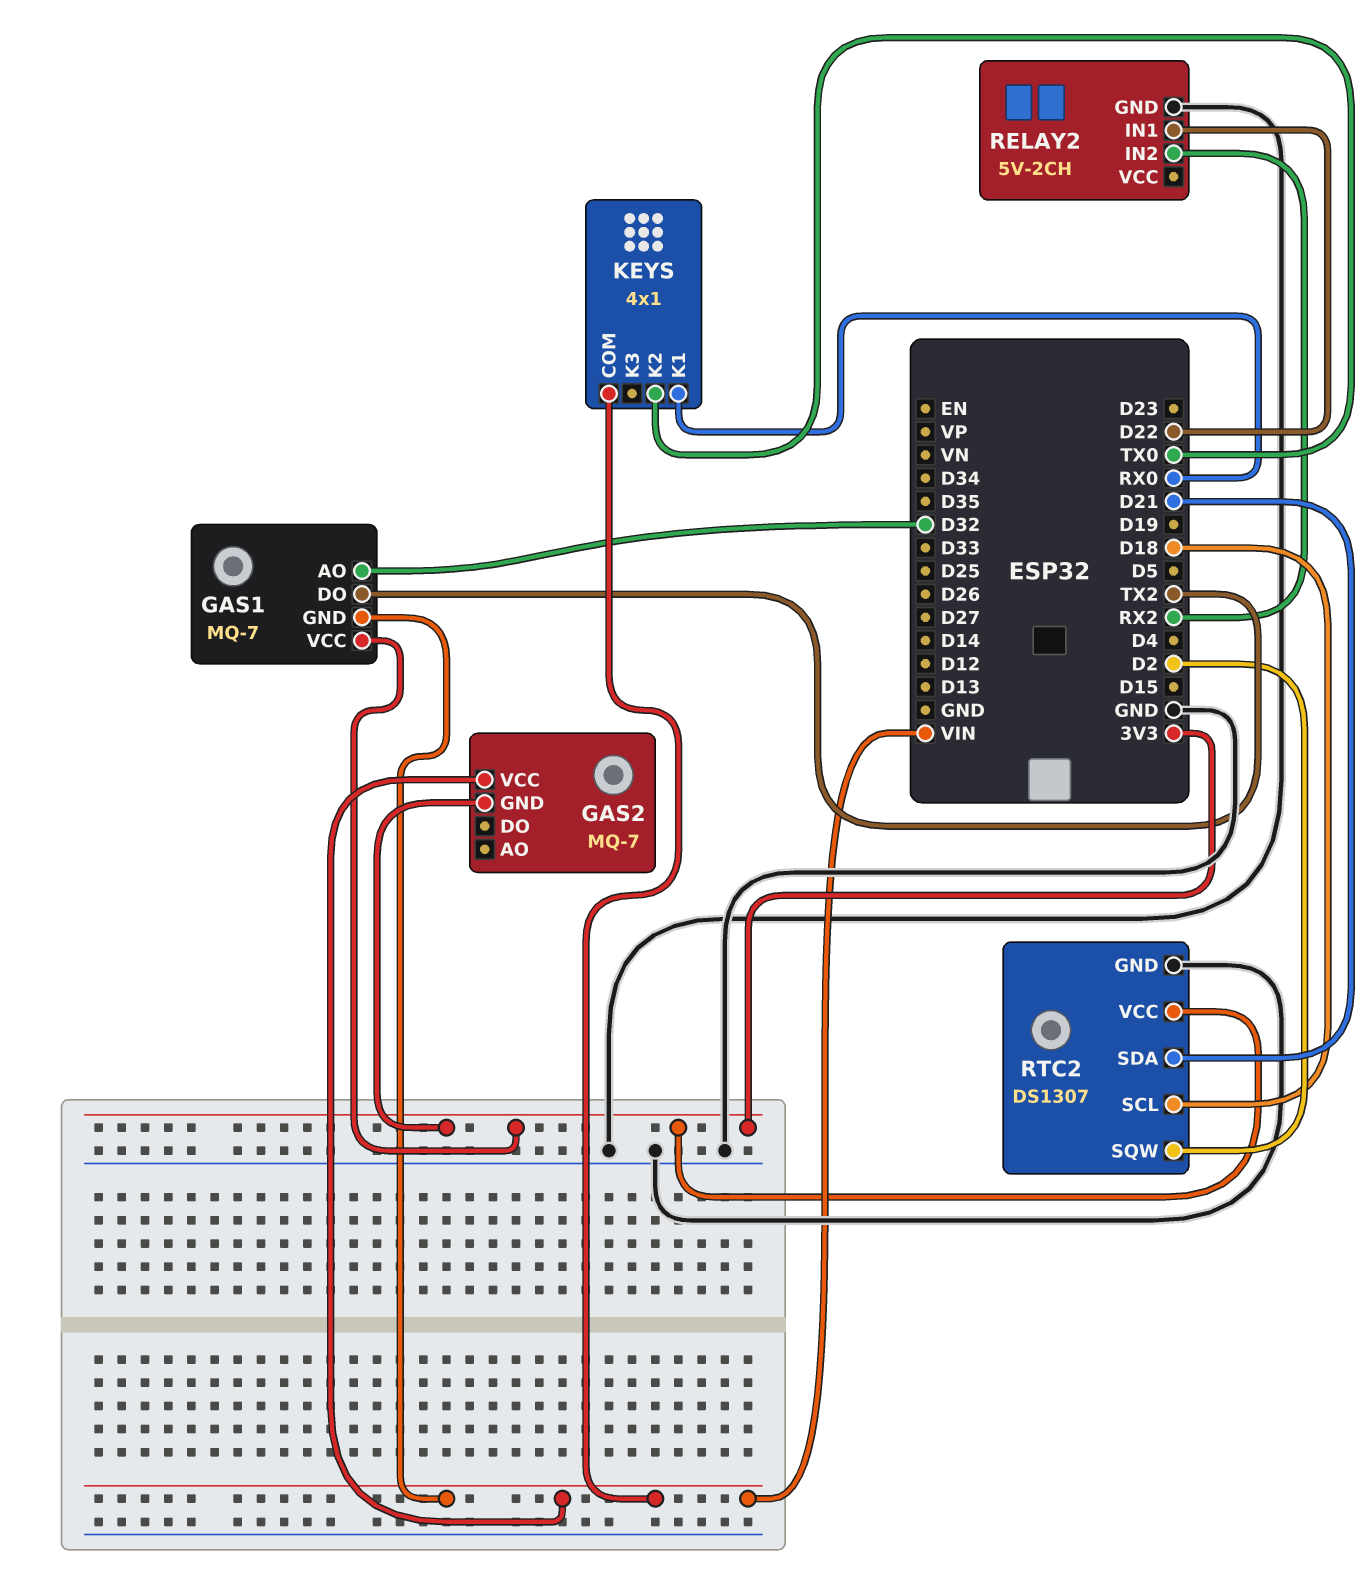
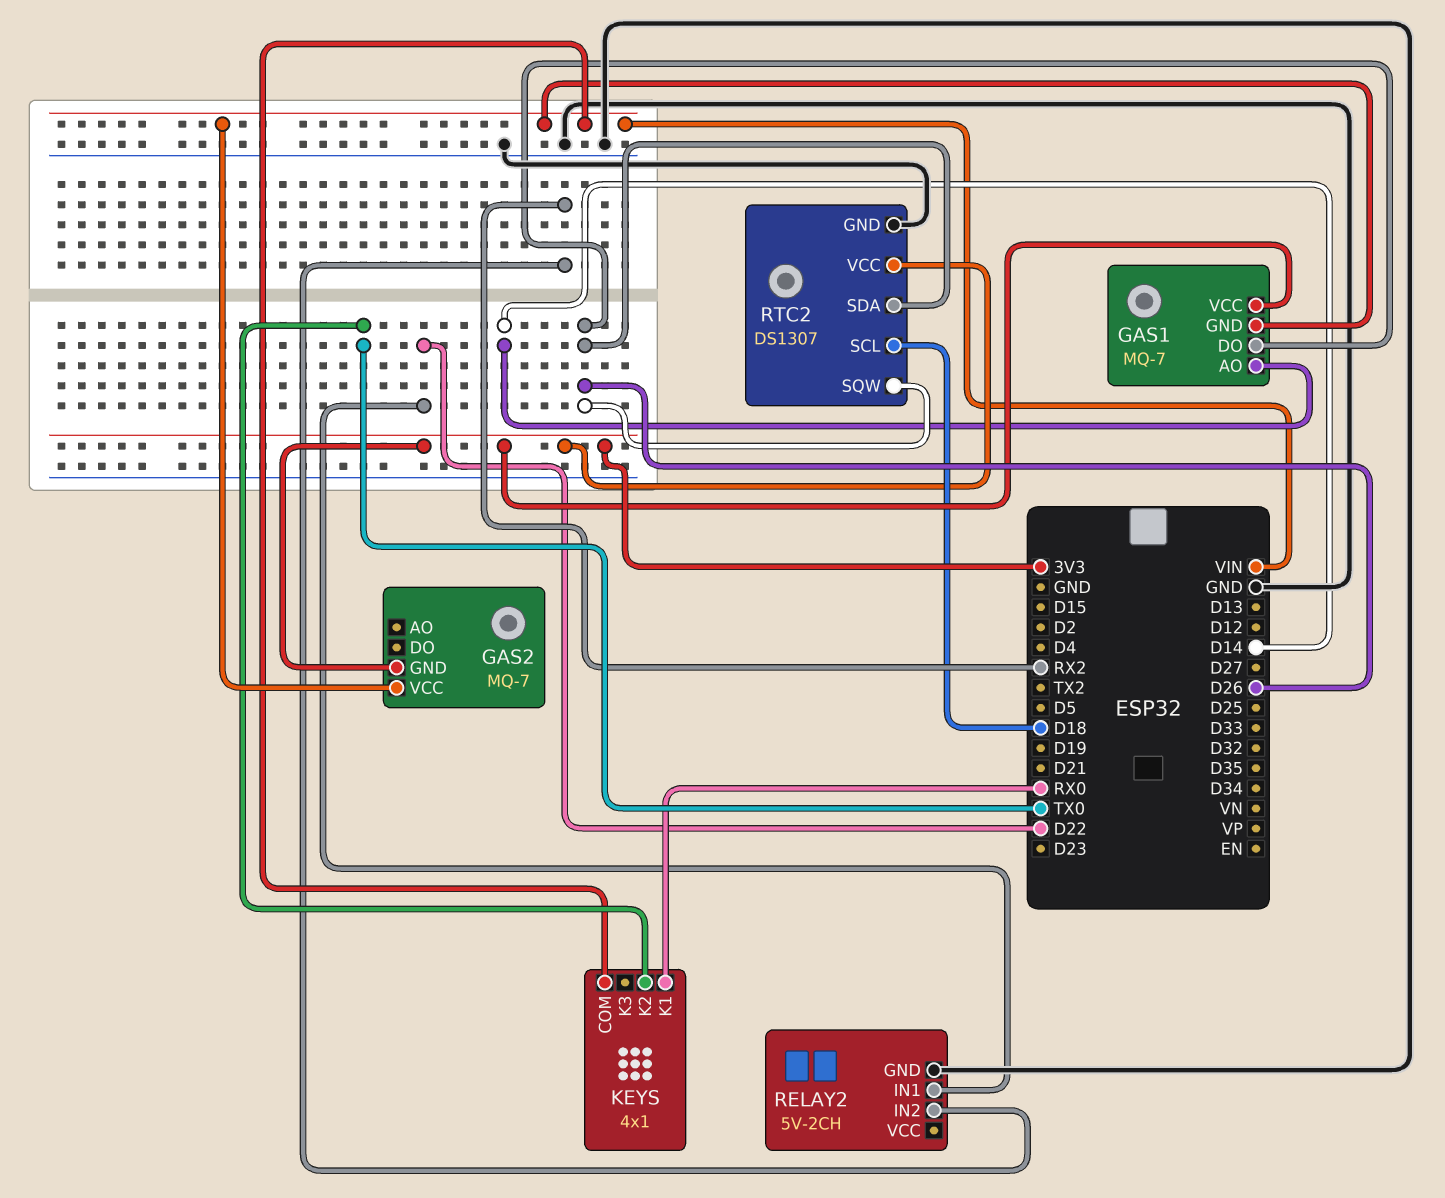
GAS1 pin AO: D32 -> D14
GAS1 pin DO: TX2 -> D26
RTC2 pin SDA: D21 -> D26
RTC2 pin SQW: D2 -> D26

